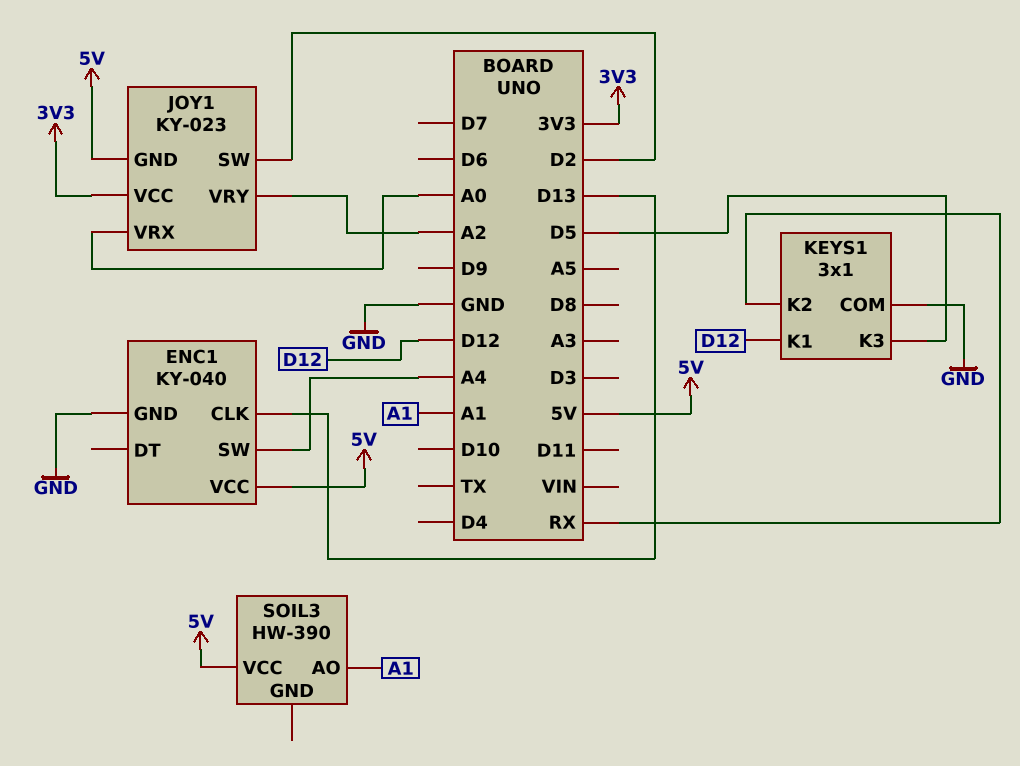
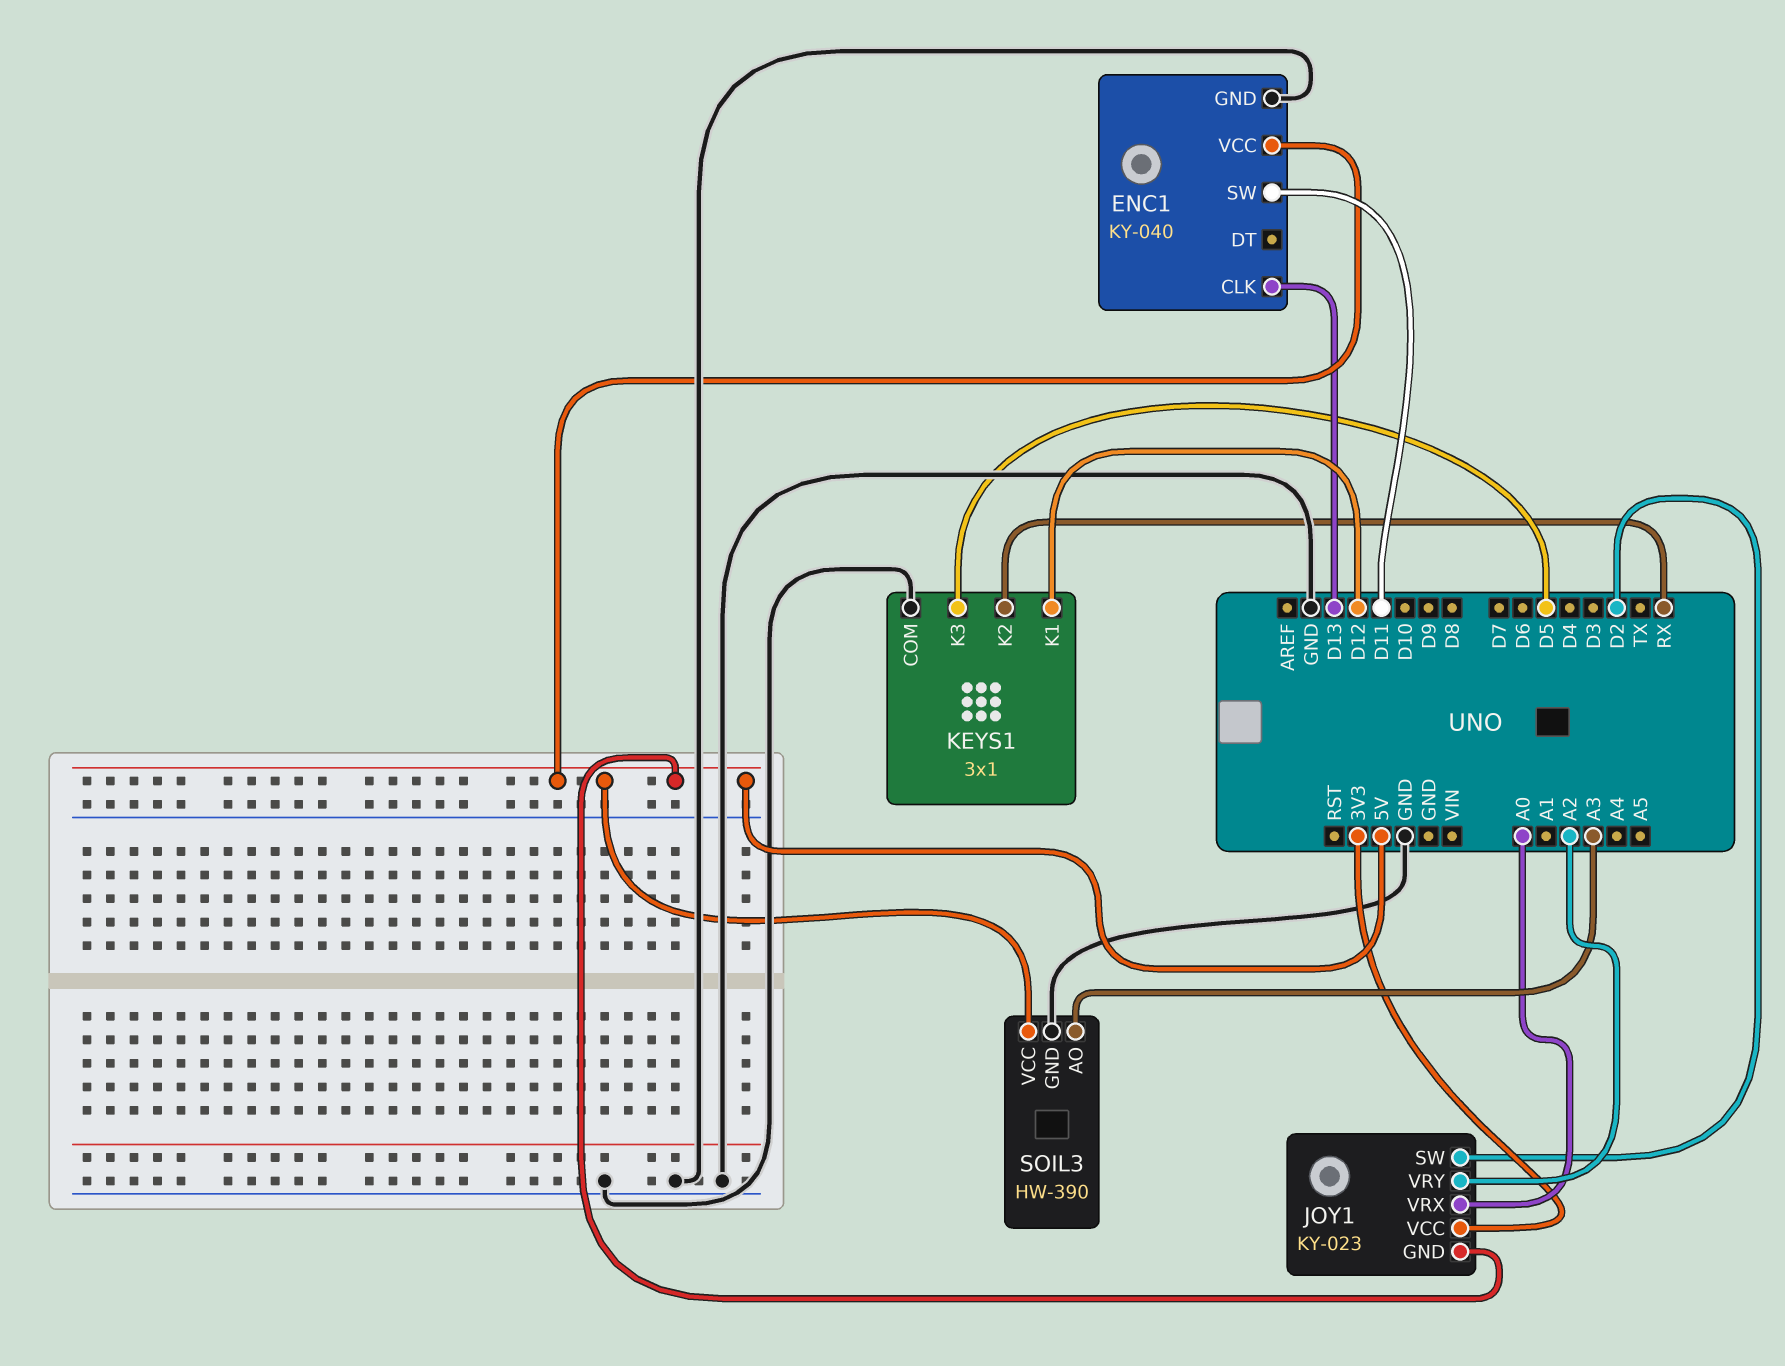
ENC1 pin SW: A4 -> D11
SOIL3 pin AO: A1 -> A3
SOIL3 pin GND: none -> GND

